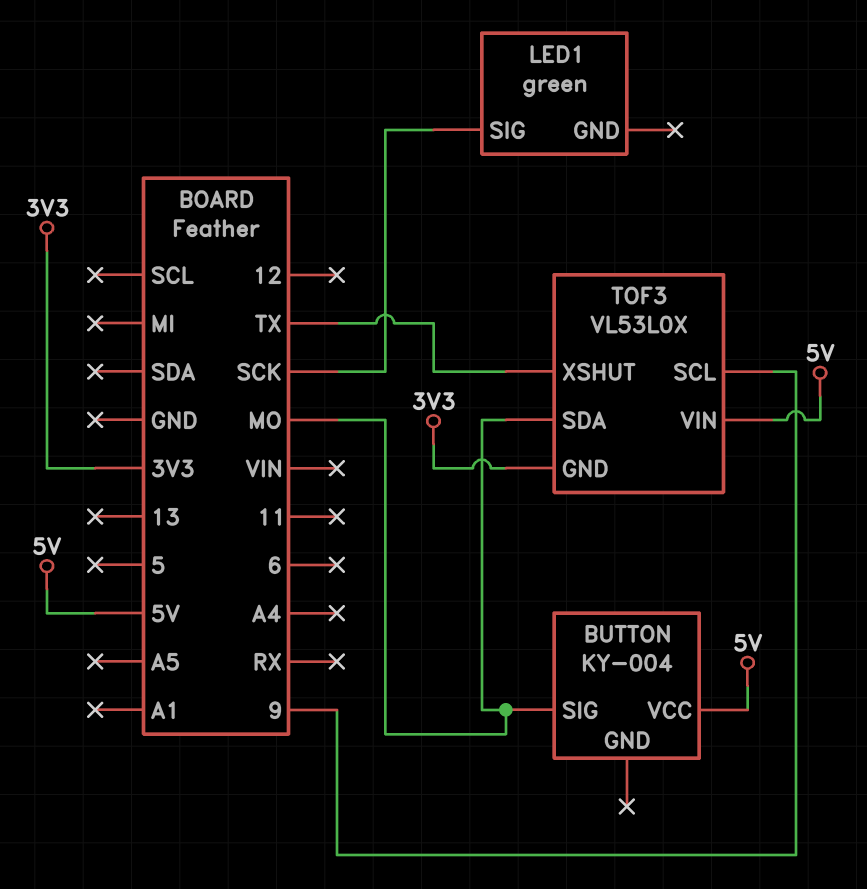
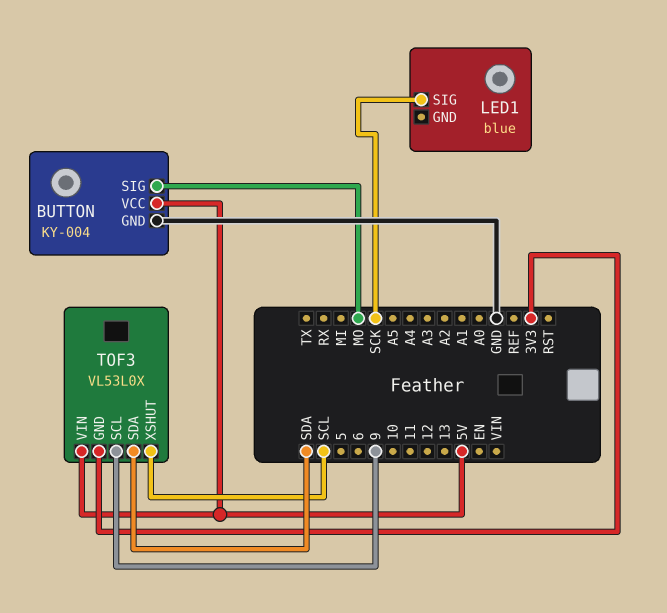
BUTTON pin GND: none -> GND
LED1: green -> blue
TOF3 pin SDA: MO -> SDA
TOF3 pin XSHUT: TX -> SCL

